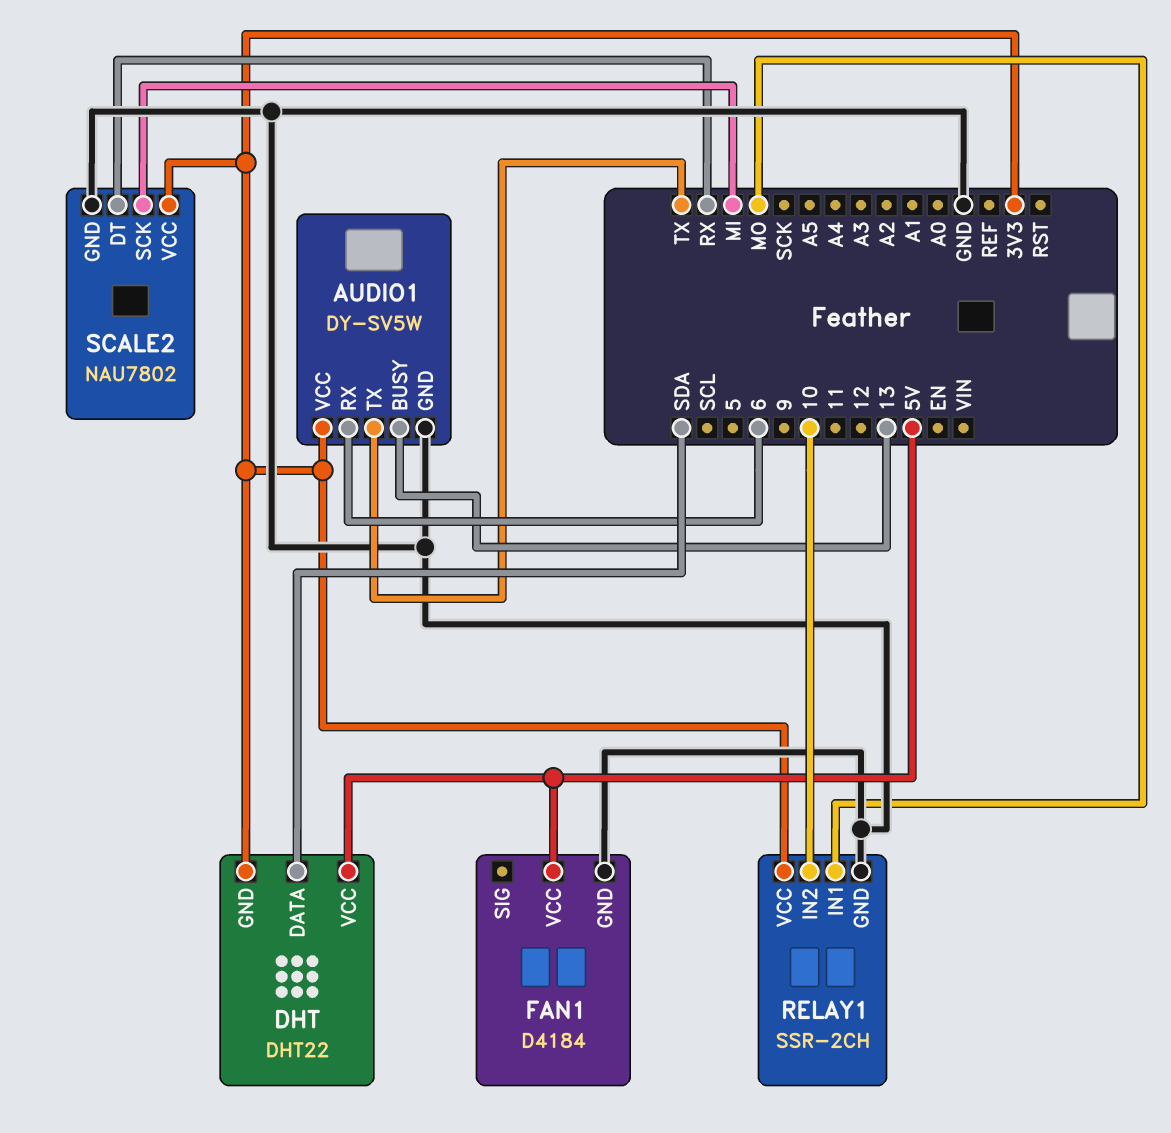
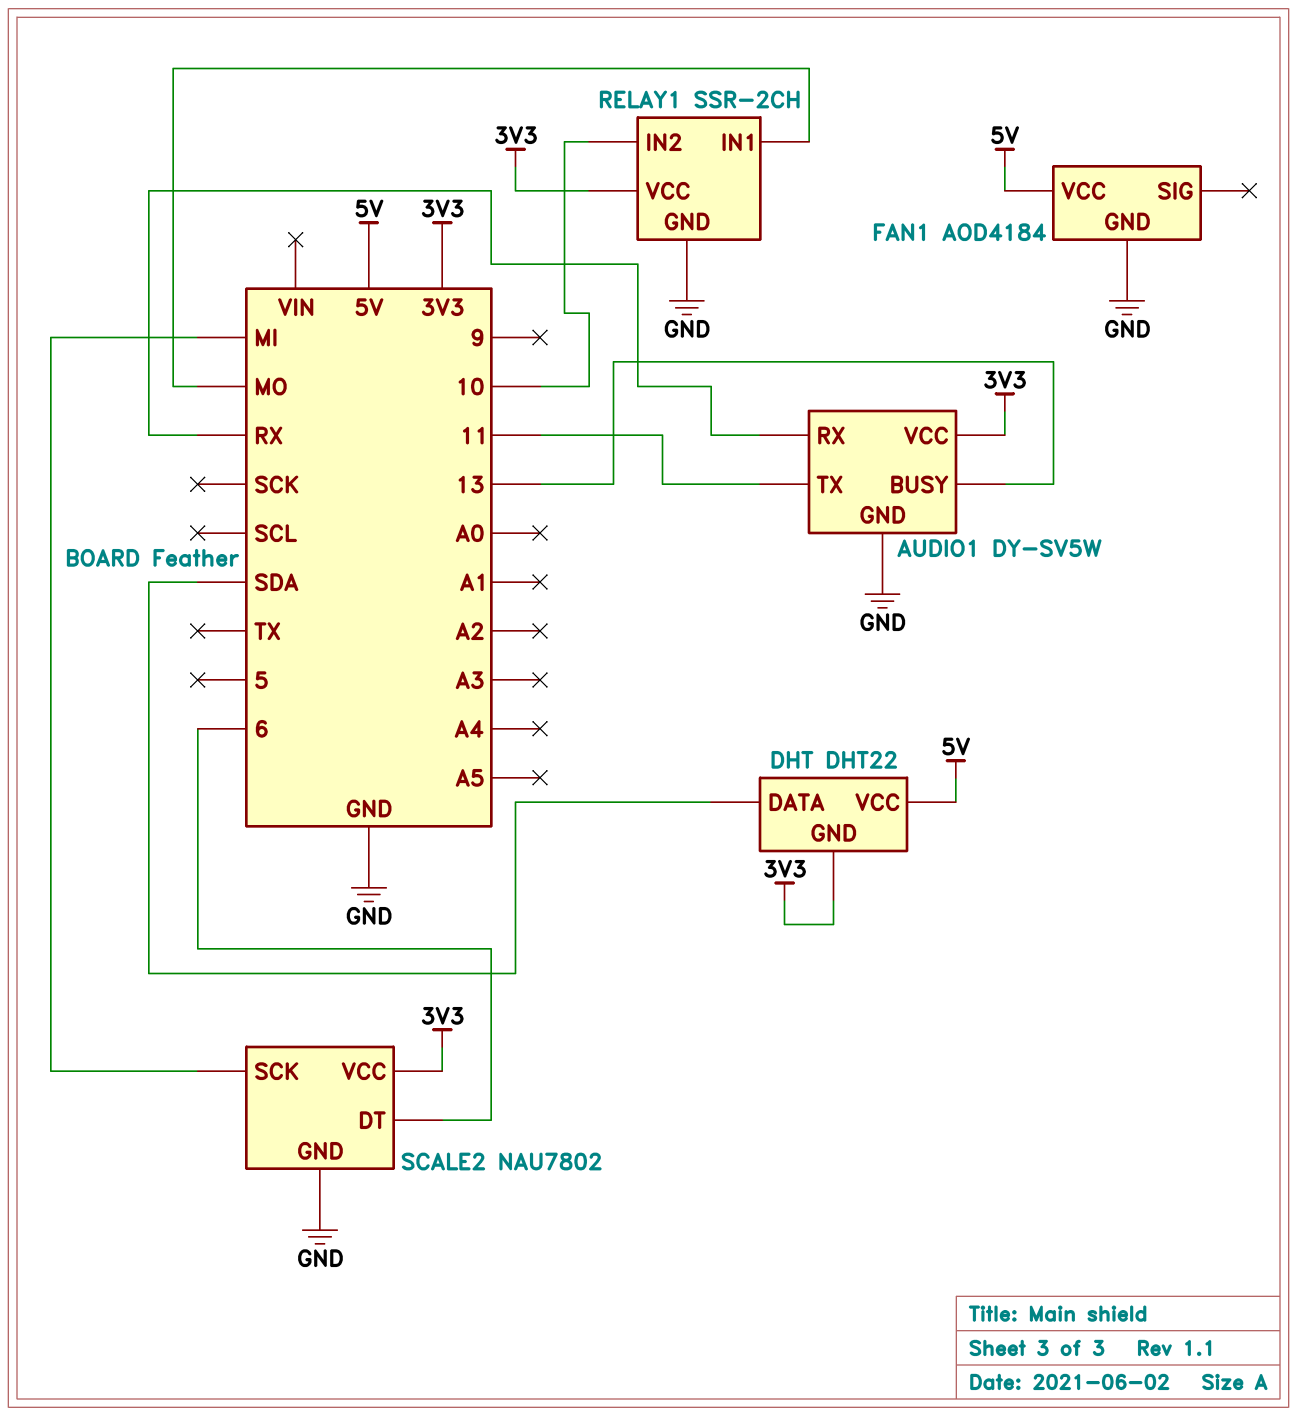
AUDIO1 pin RX: 6 -> RX
AUDIO1 pin TX: TX -> 11
FAN1: D4184 -> AOD4184
SCALE2 pin DT: RX -> 6

